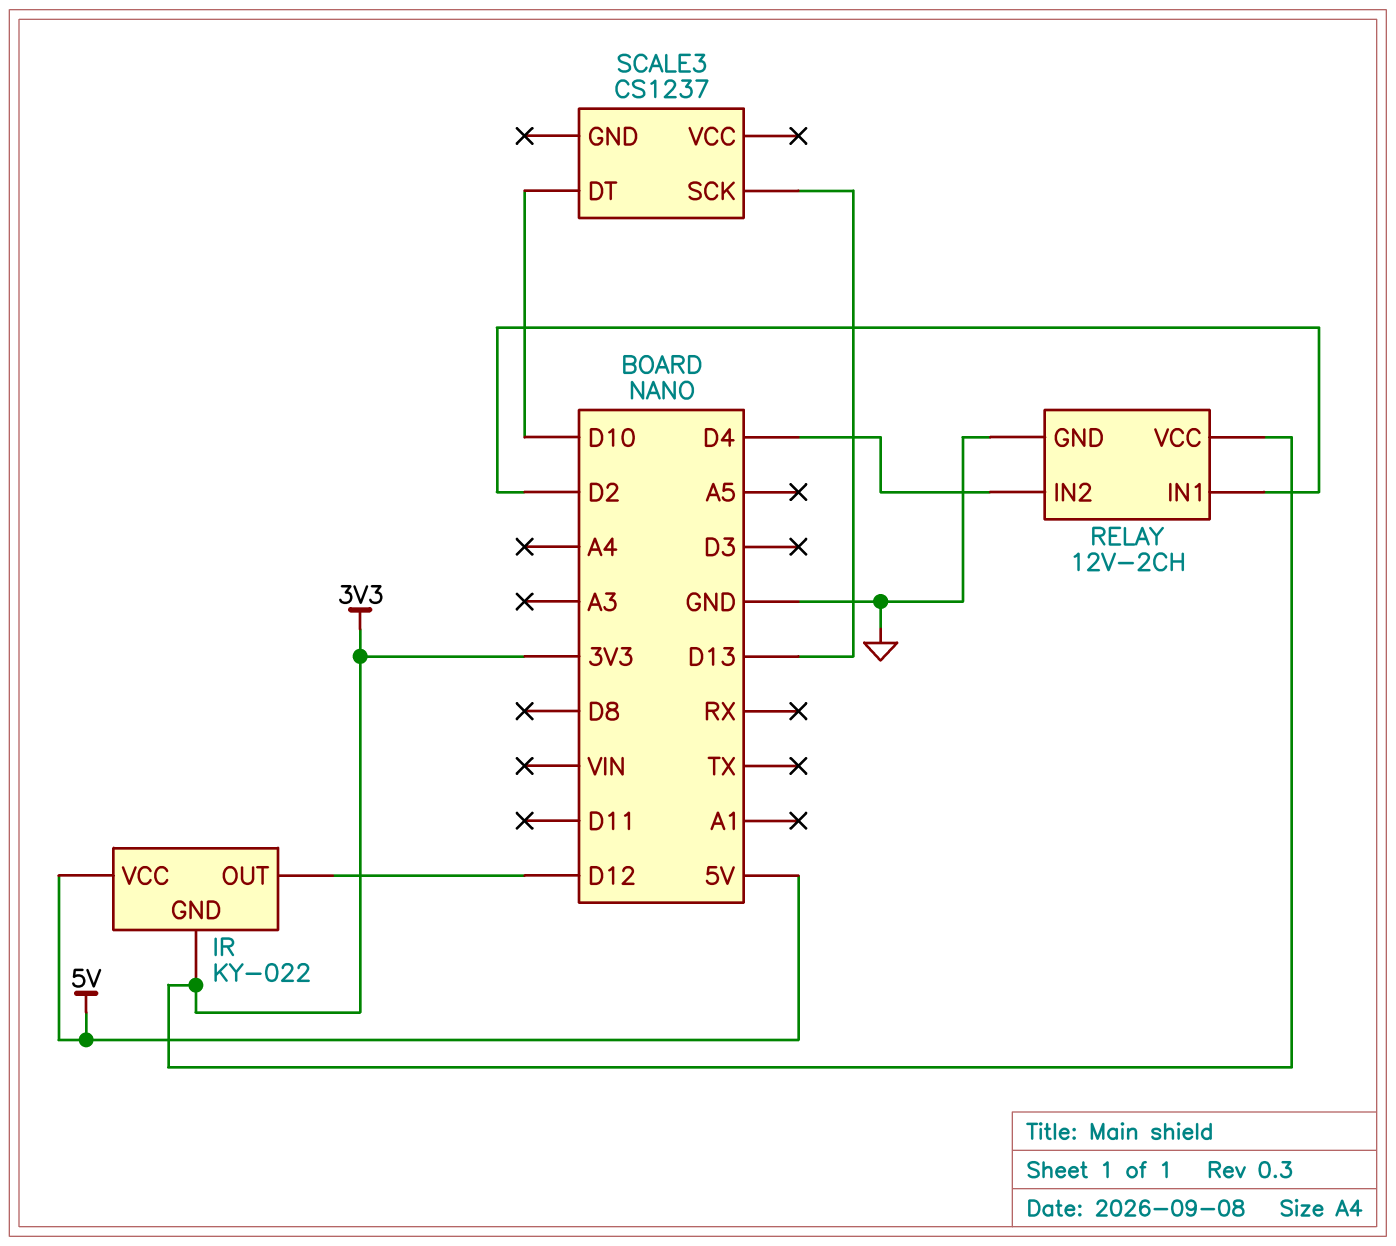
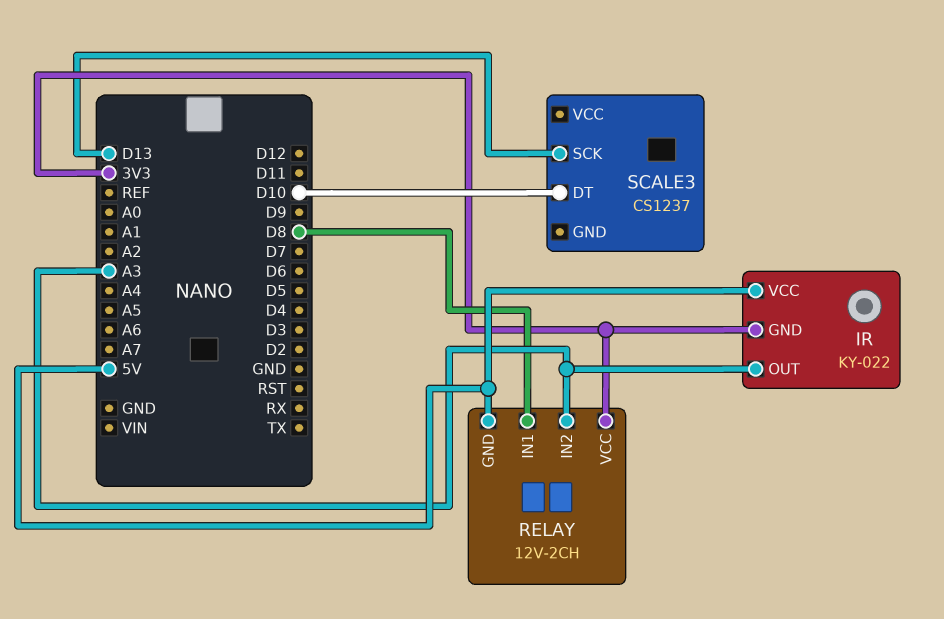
IR pin OUT: D12 -> A3
RELAY pin GND: GND -> 5V
RELAY pin IN1: D2 -> D8
RELAY pin IN2: D4 -> A3

